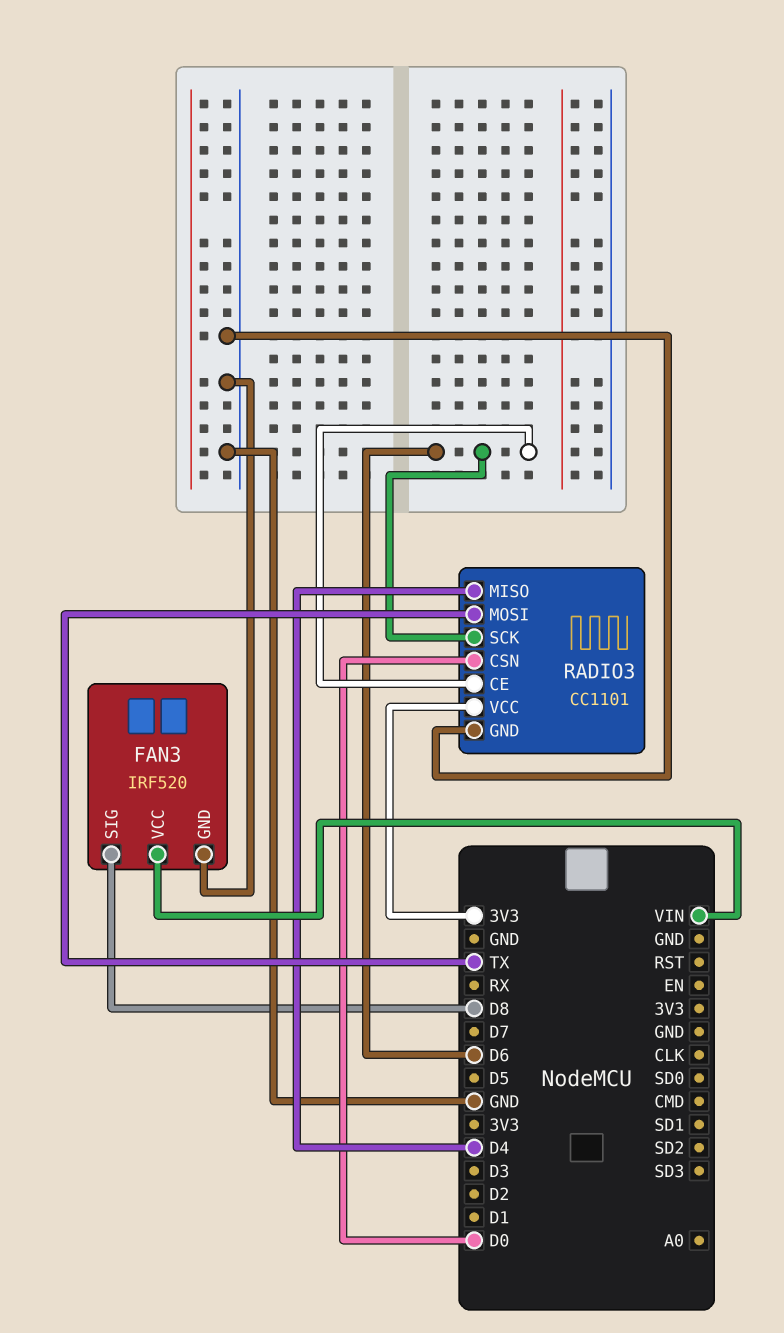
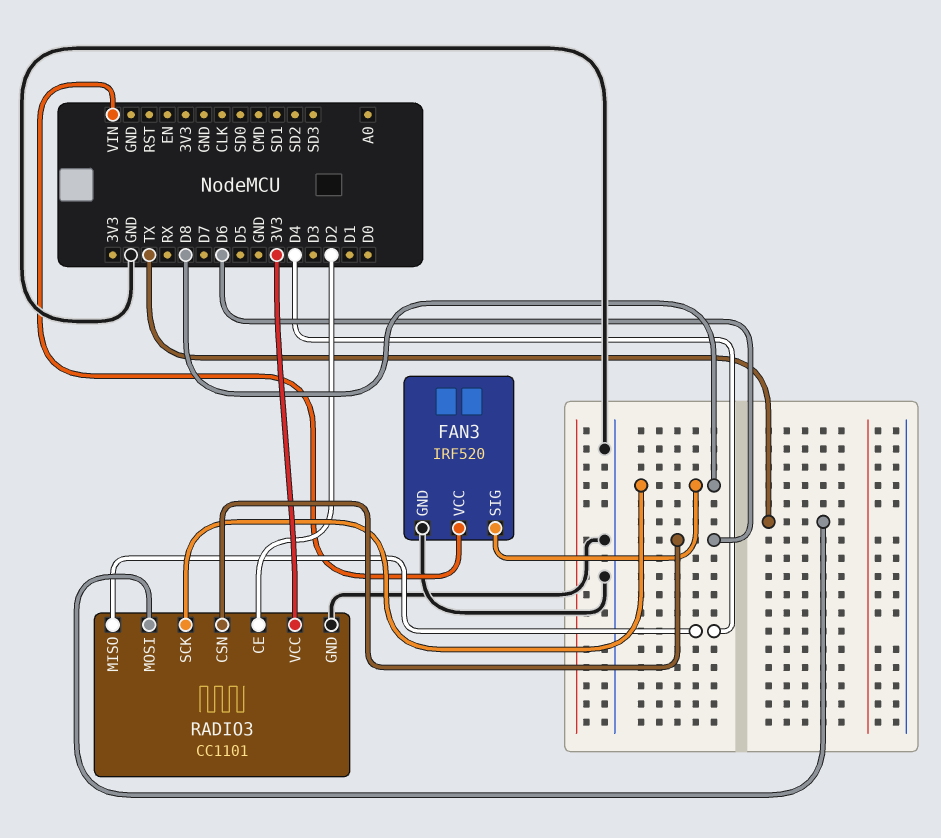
RADIO3 pin CE: D6 -> D2
RADIO3 pin CSN: D0 -> D6
RADIO3 pin SCK: D6 -> D8

